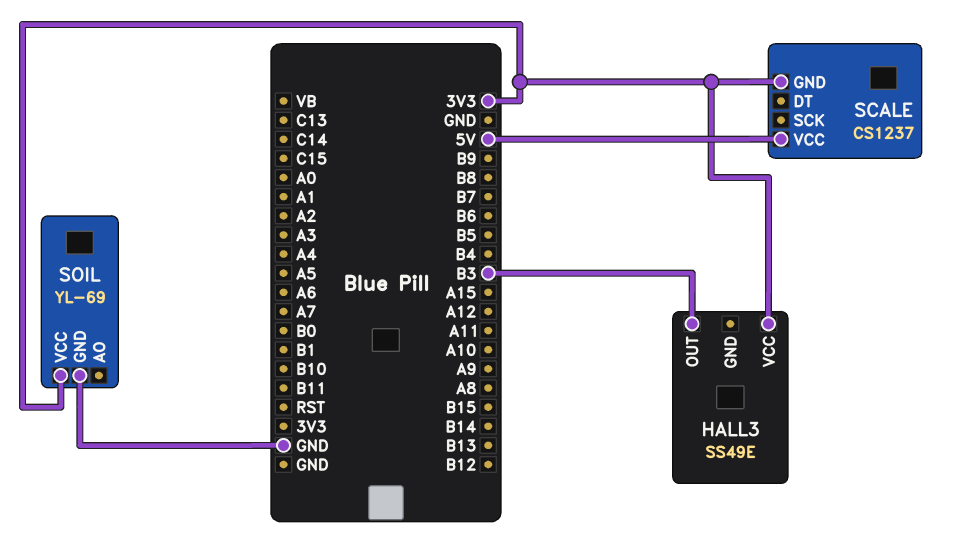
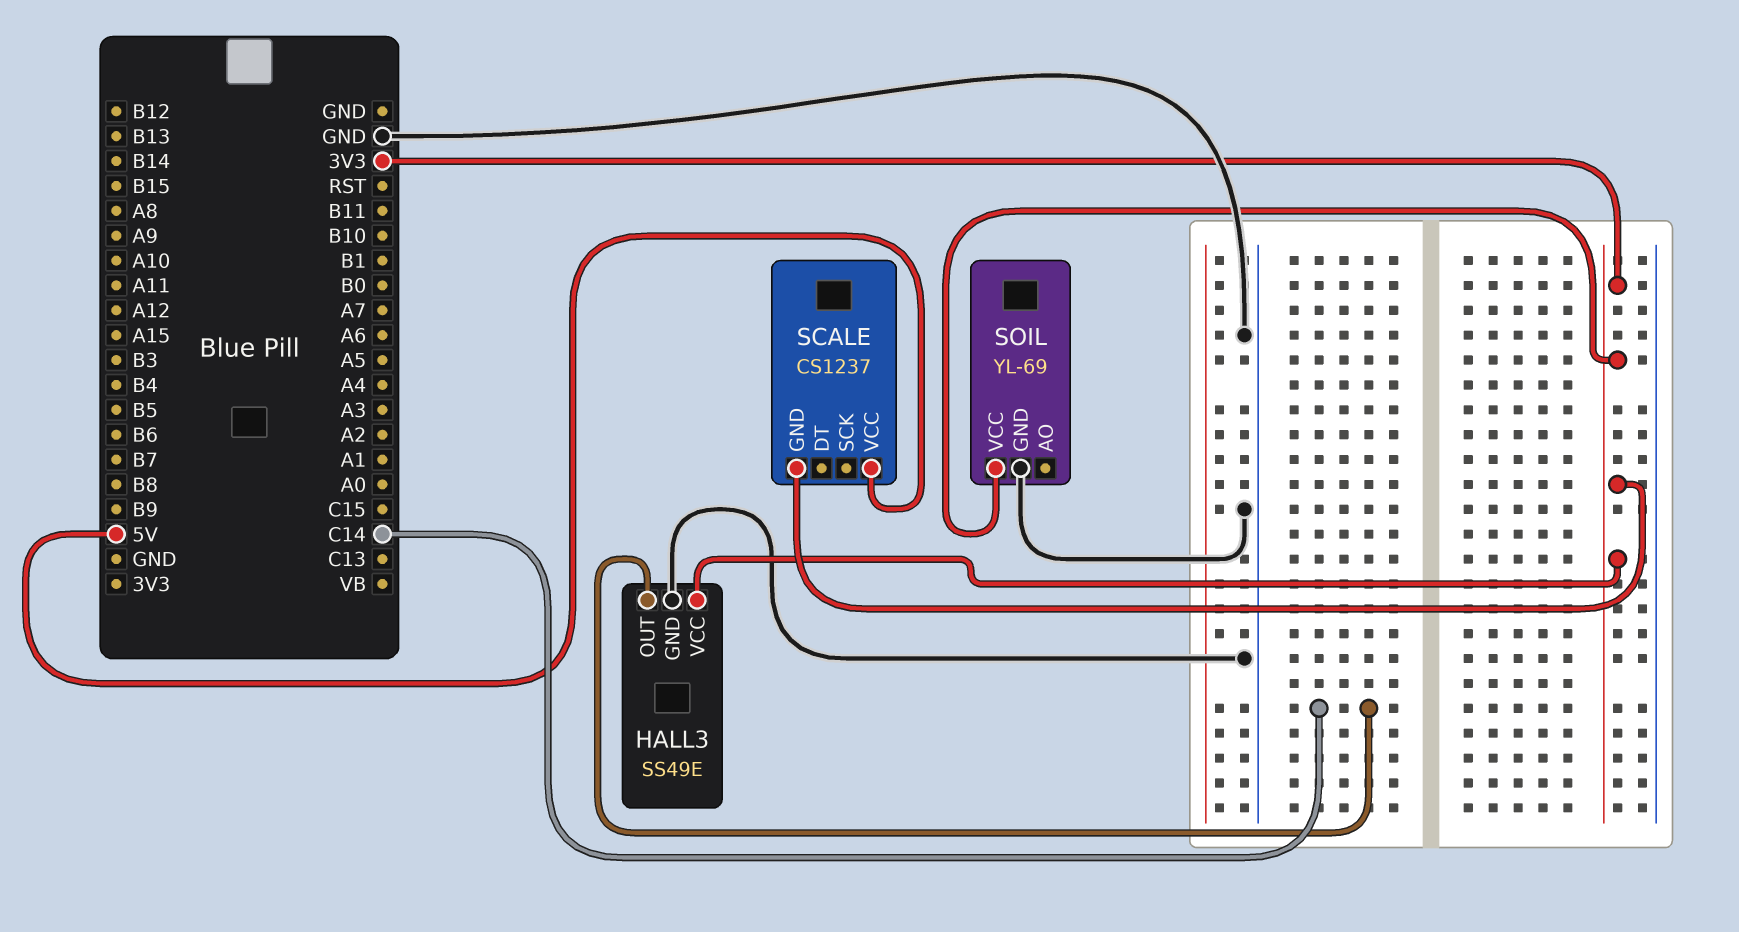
HALL3 pin GND: none -> GND
HALL3 pin OUT: B3 -> C14

